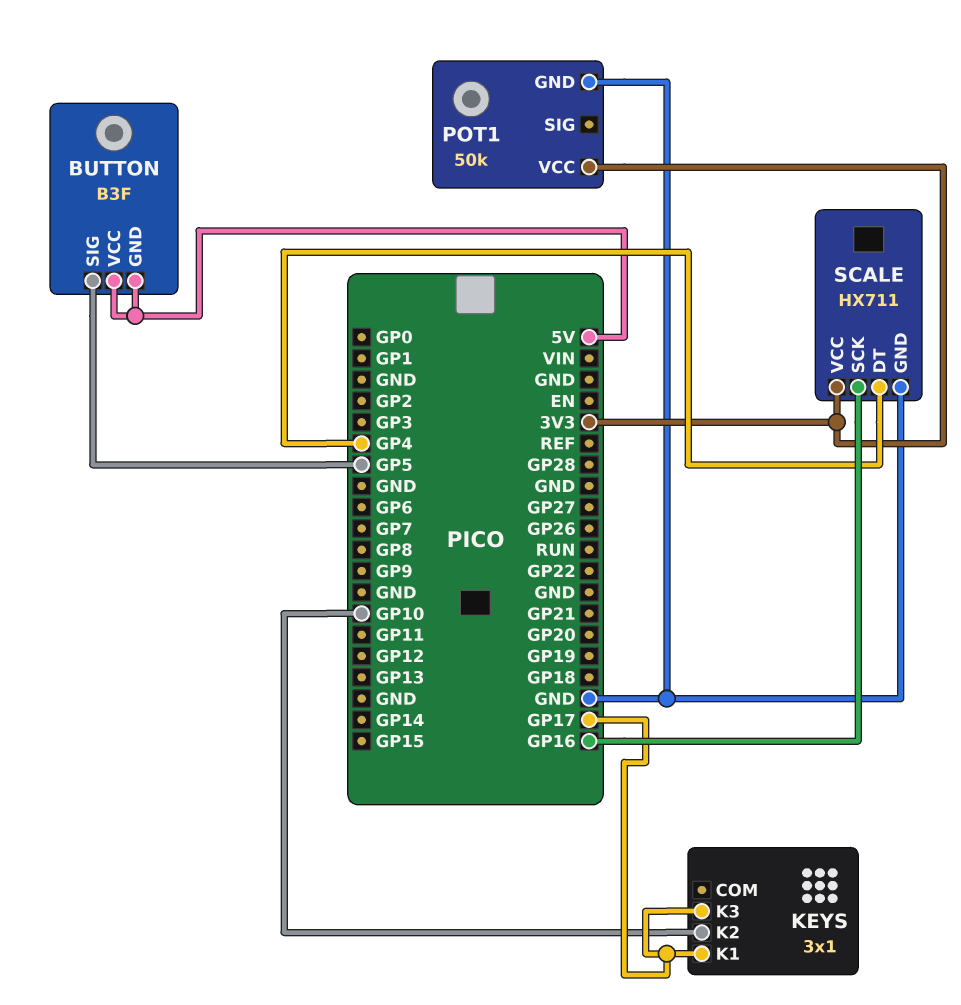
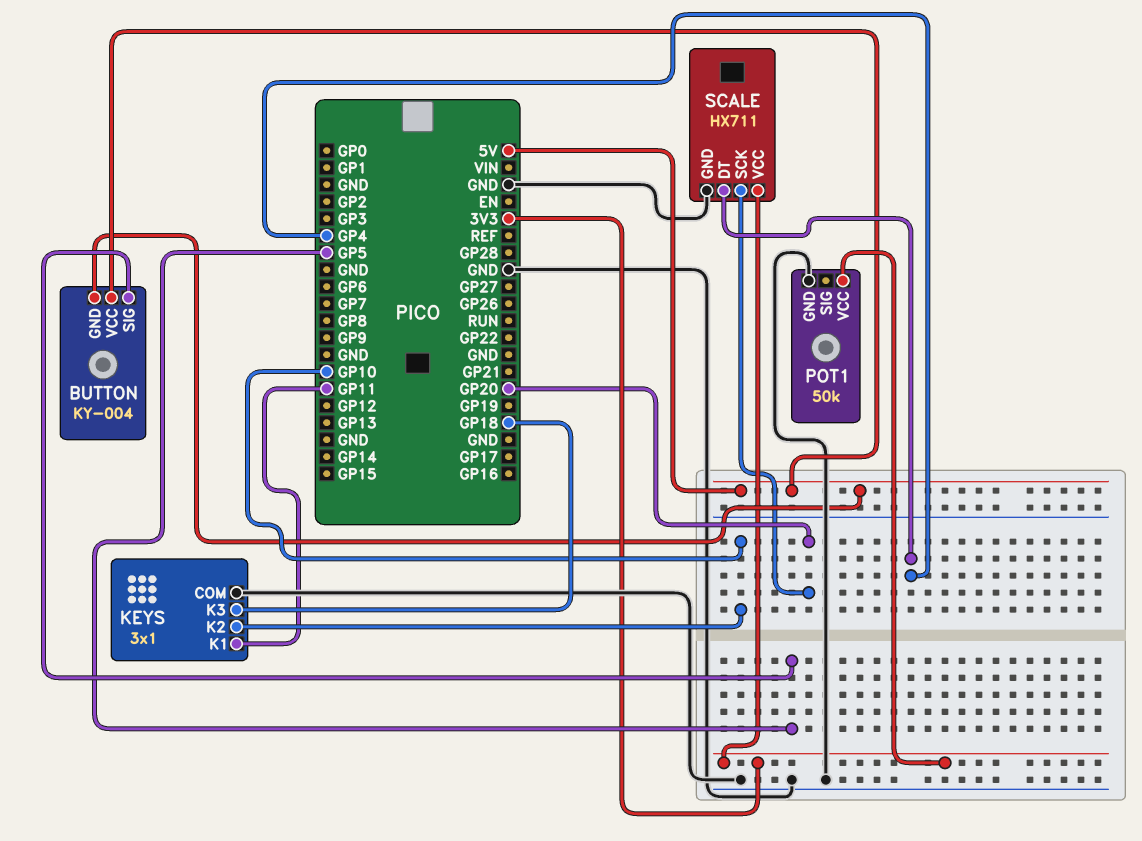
BUTTON: B3F -> KY-004
KEYS pin COM: none -> GND
KEYS pin K1: GP17 -> GP11
KEYS pin K3: GP17 -> GP18
SCALE pin SCK: GP16 -> GP20

